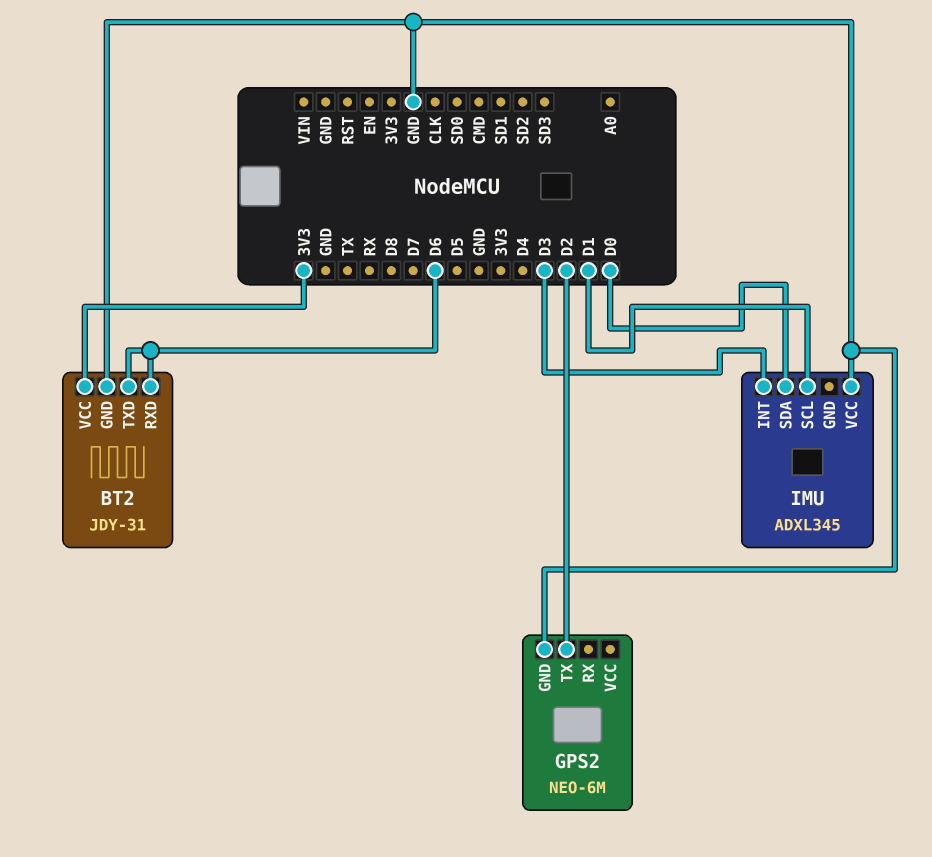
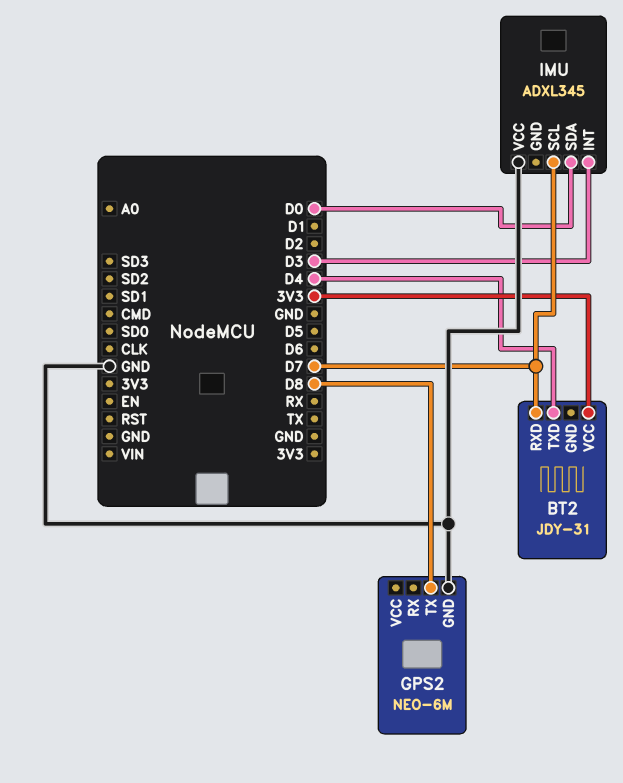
BT2 pin GND: GND -> none
BT2 pin RXD: D6 -> D7
BT2 pin TXD: D6 -> D4
GPS2 pin TX: D2 -> D8
IMU pin SCL: D1 -> D7

